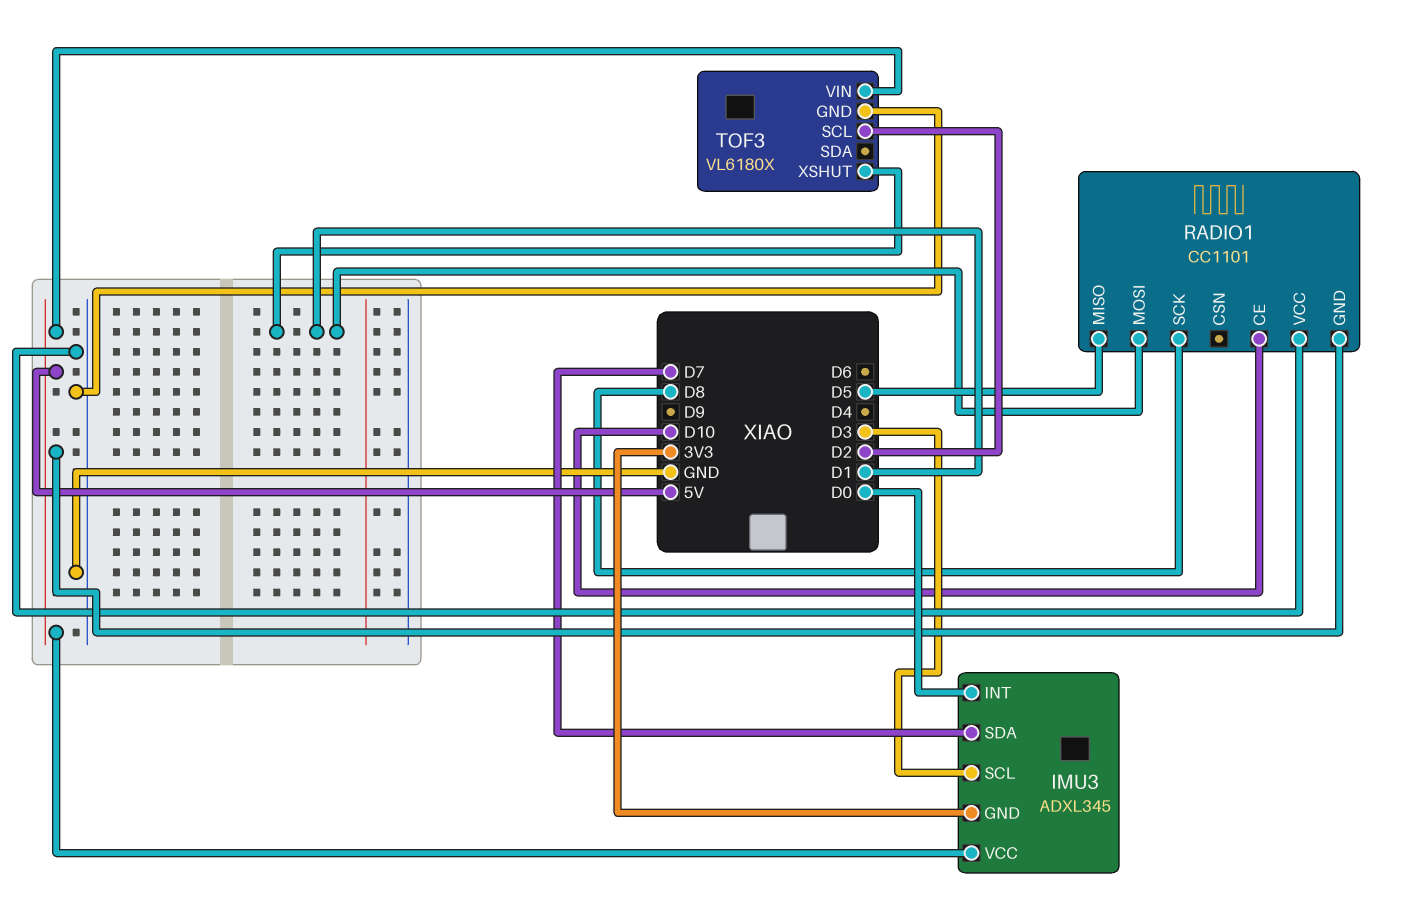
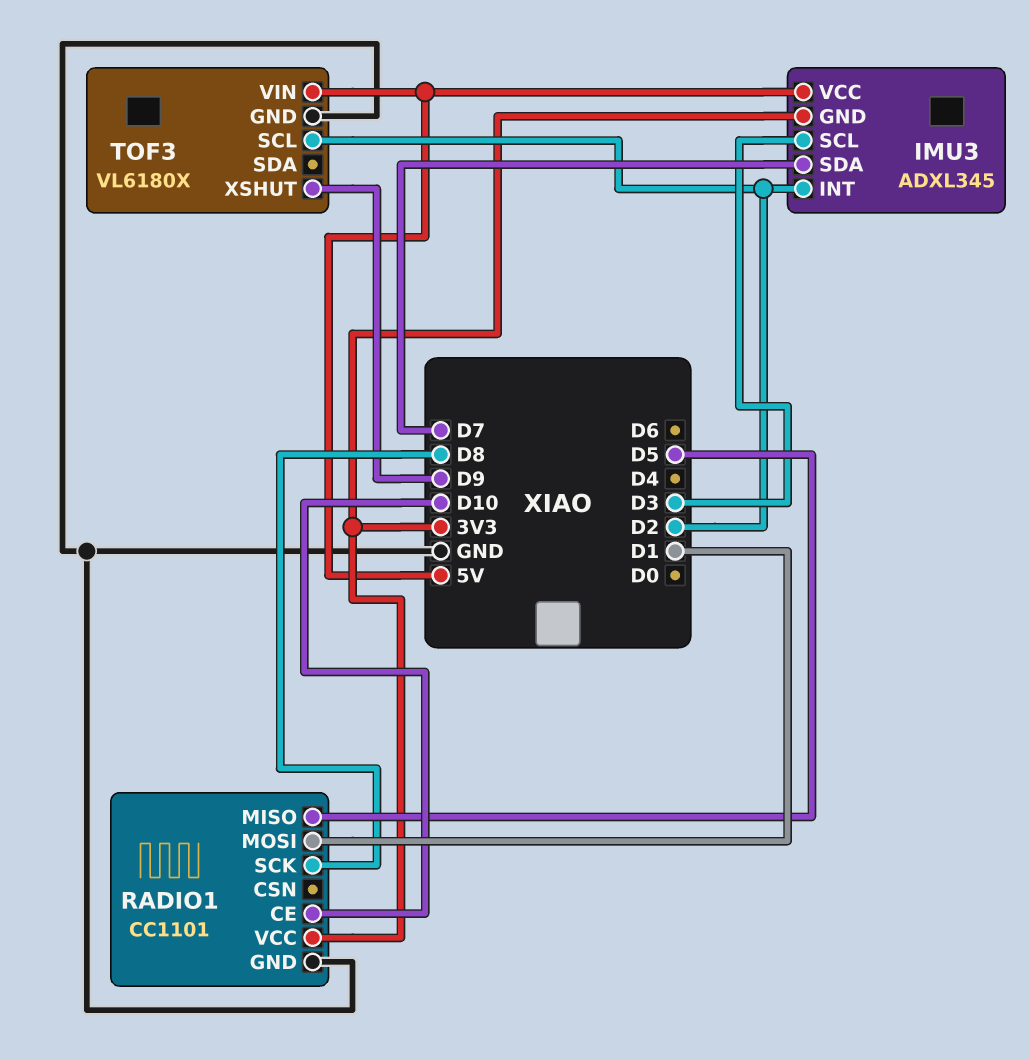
IMU3 pin INT: D0 -> D2
RADIO1 pin GND: 5V -> GND
RADIO1 pin VCC: GND -> 3V3
TOF3 pin XSHUT: D1 -> D9

